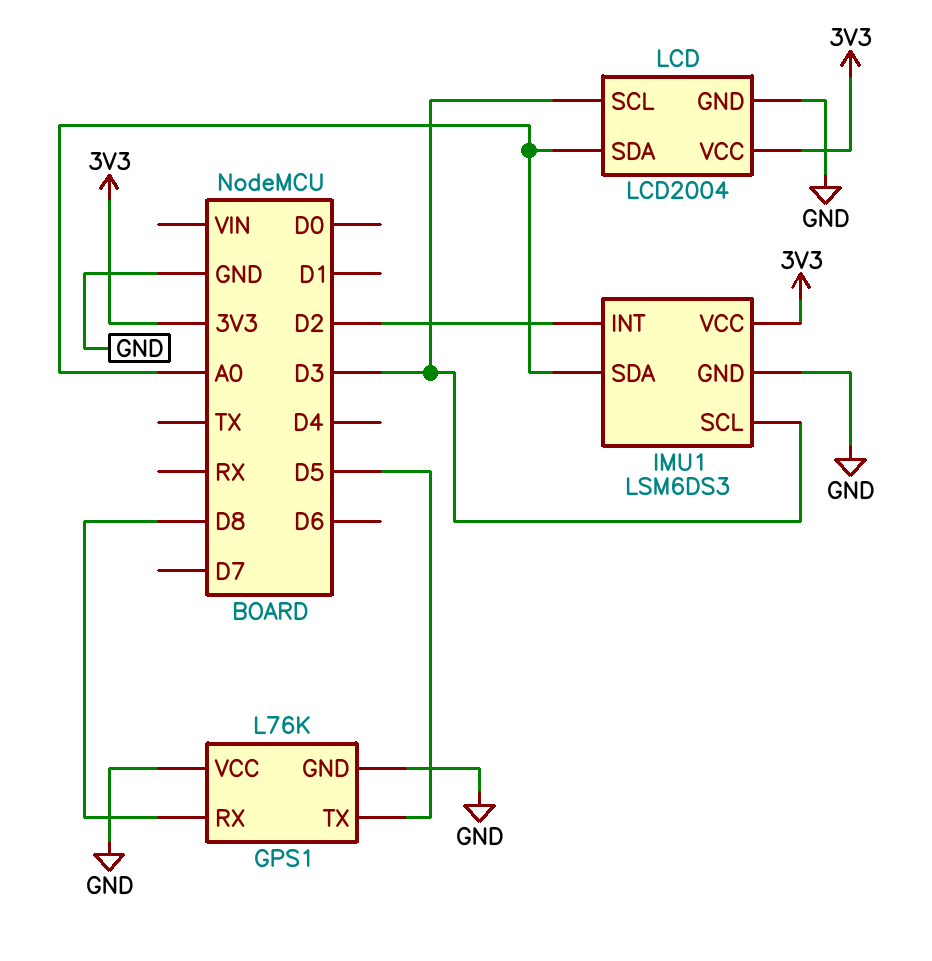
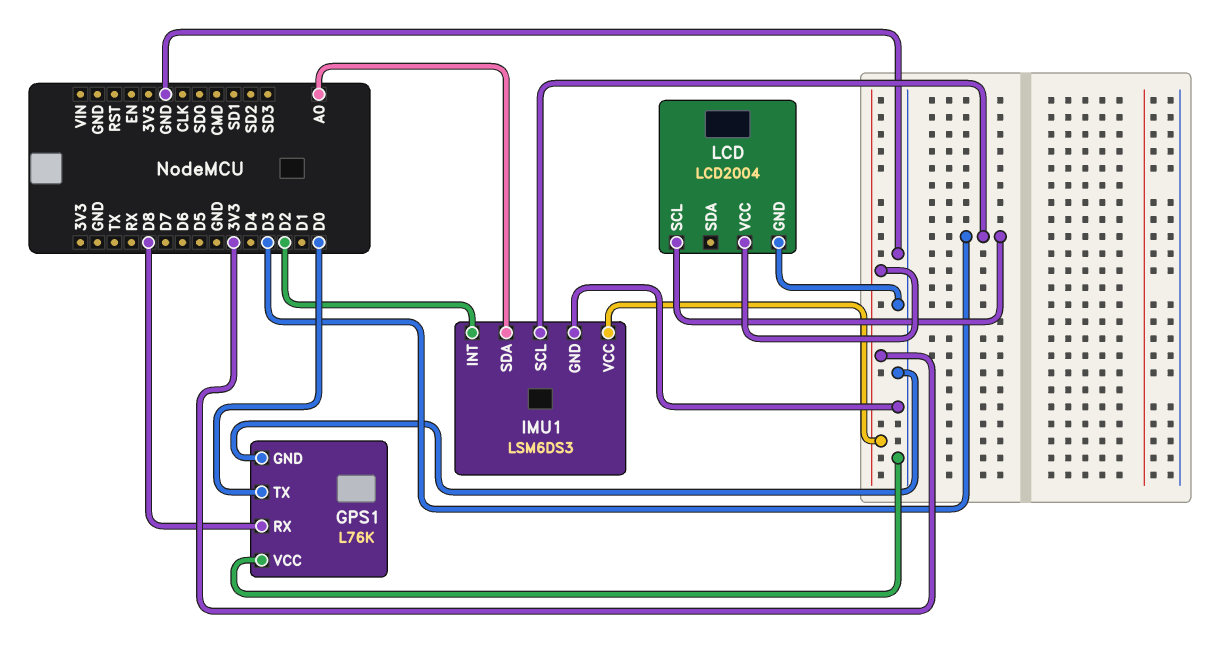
GPS1 pin TX: D5 -> D0
LCD pin SDA: A0 -> none

